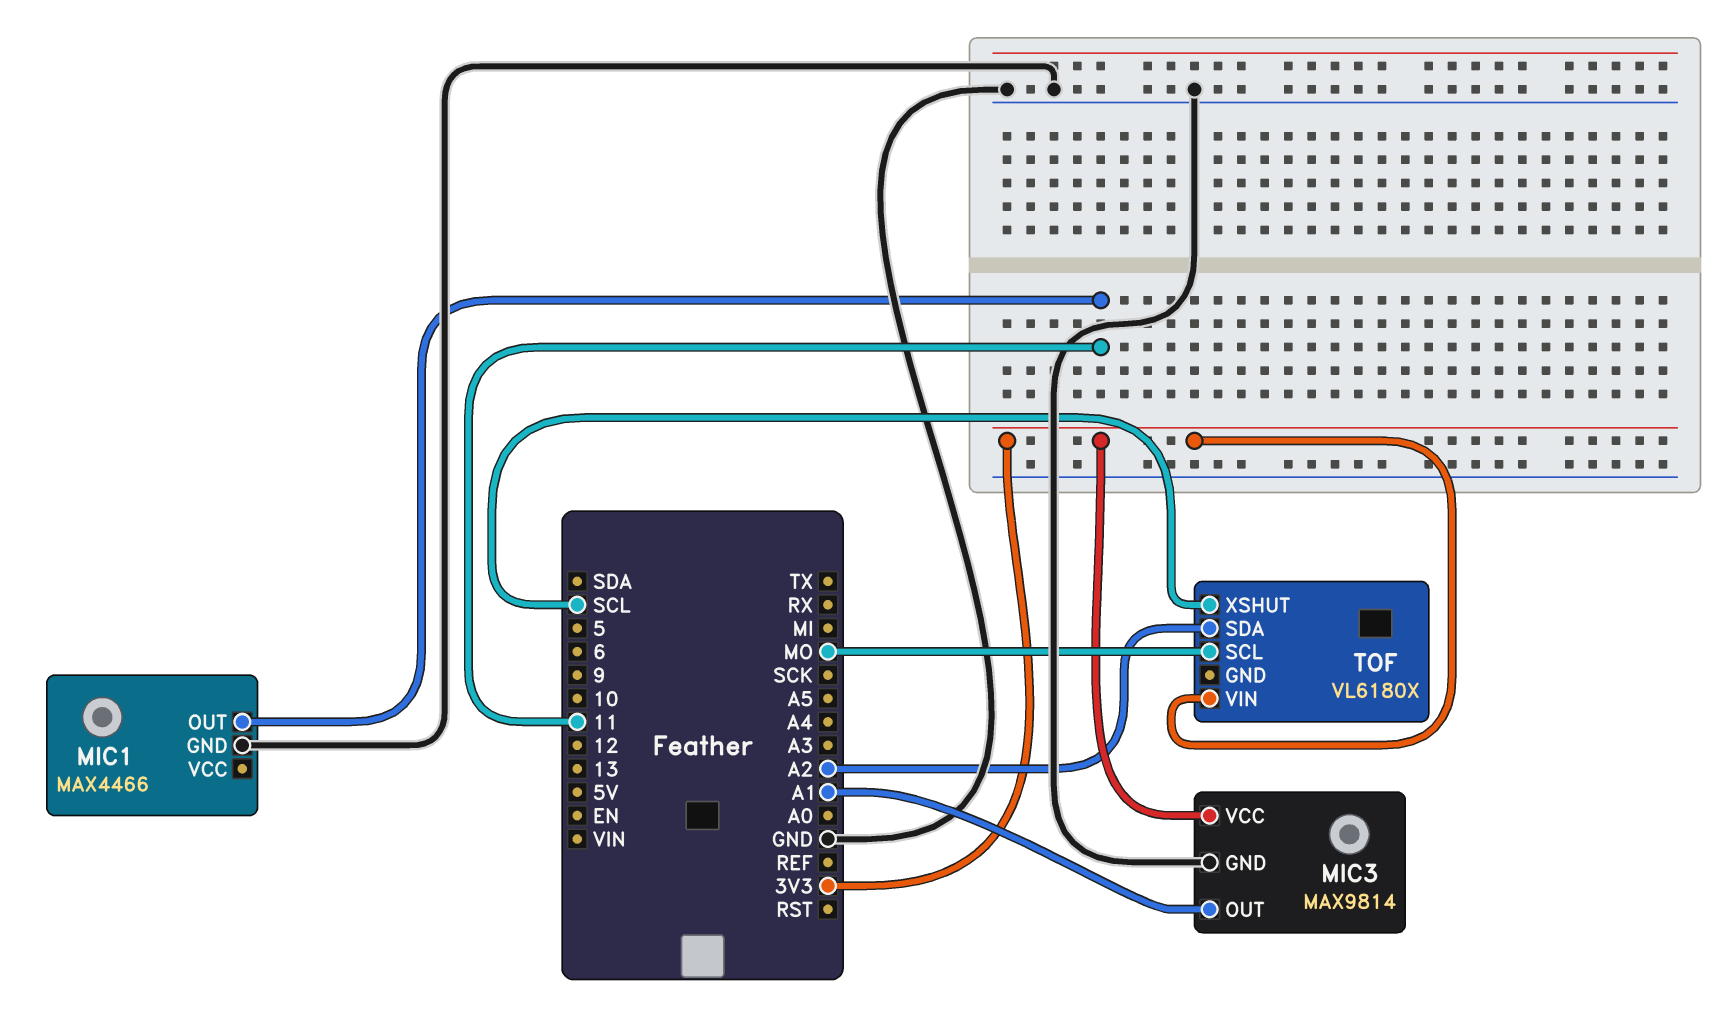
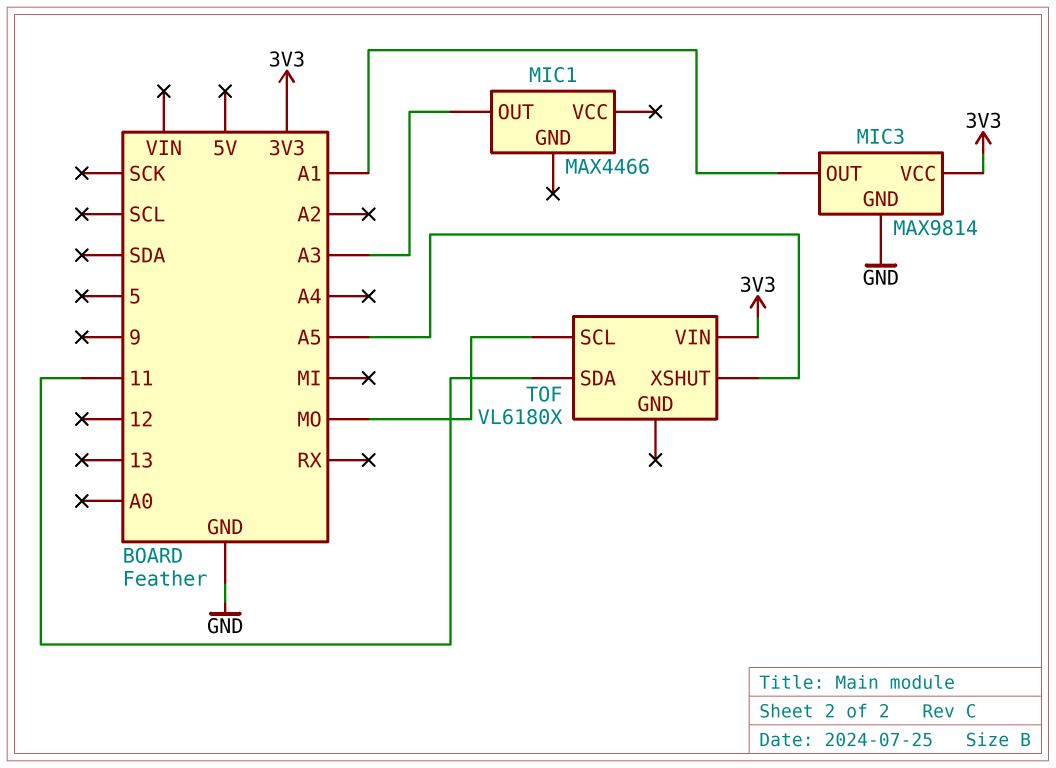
MIC1 pin GND: GND -> none
MIC1 pin OUT: 11 -> A3
TOF pin SDA: A2 -> 11
TOF pin XSHUT: SCL -> A5

